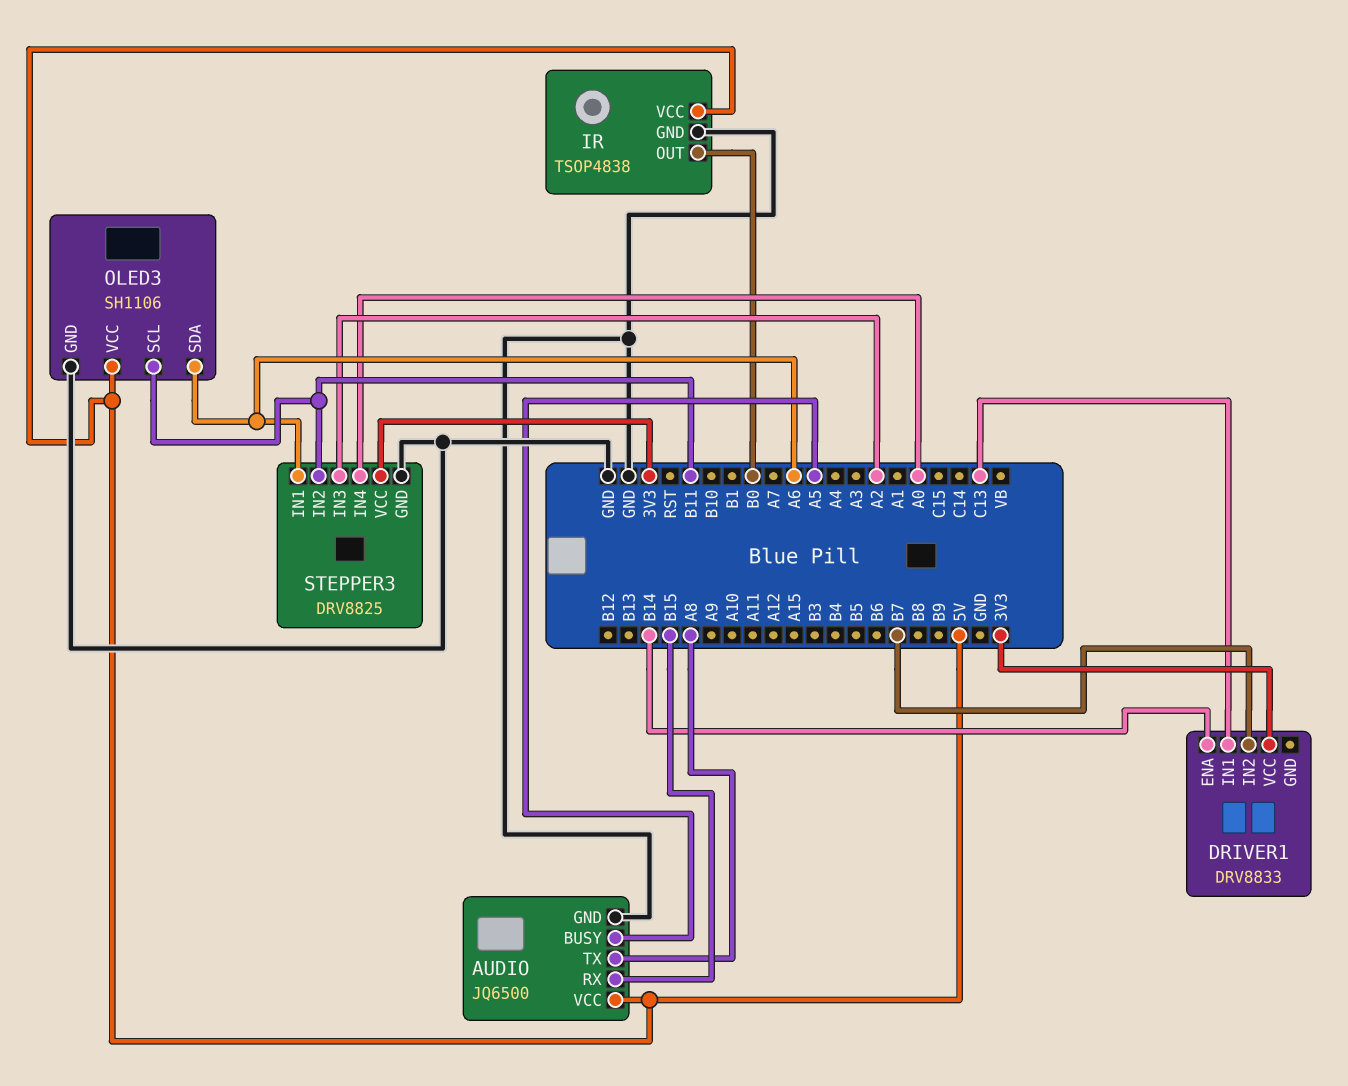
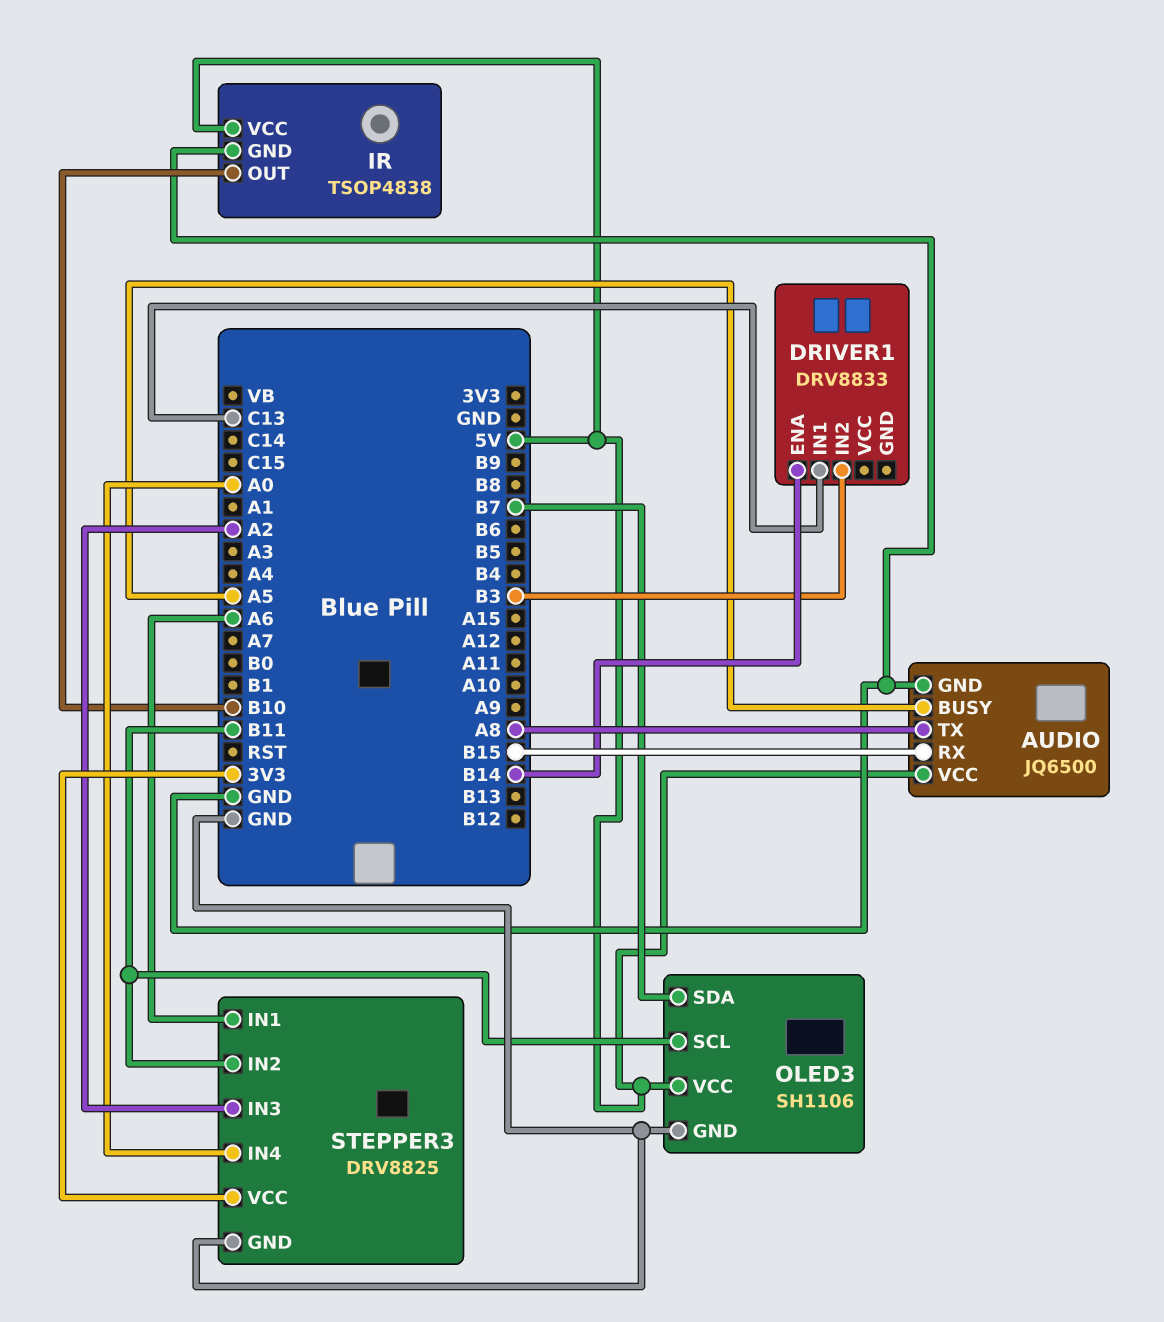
DRIVER1 pin IN2: B7 -> B3
DRIVER1 pin VCC: 3V3 -> none
IR pin OUT: B0 -> B10
OLED3 pin SDA: A6 -> B7

